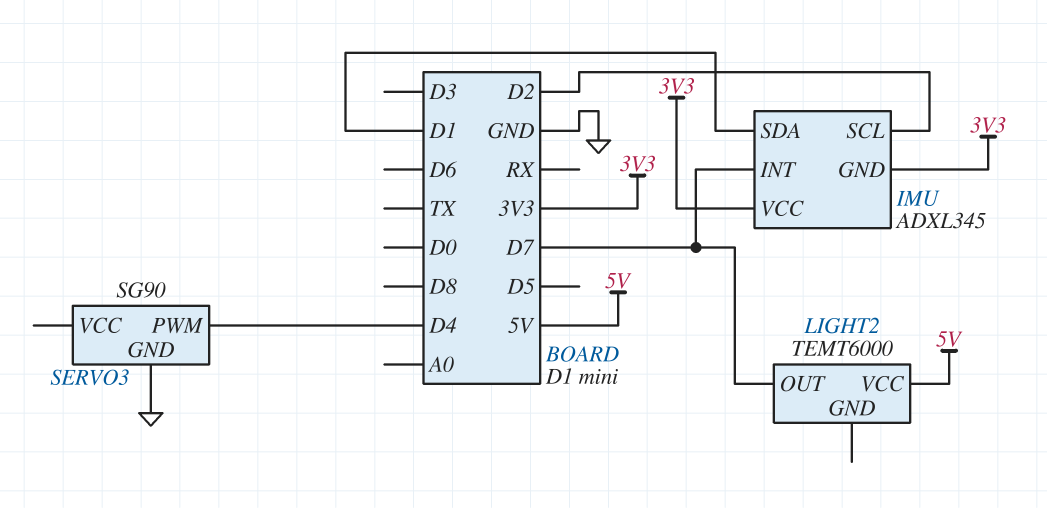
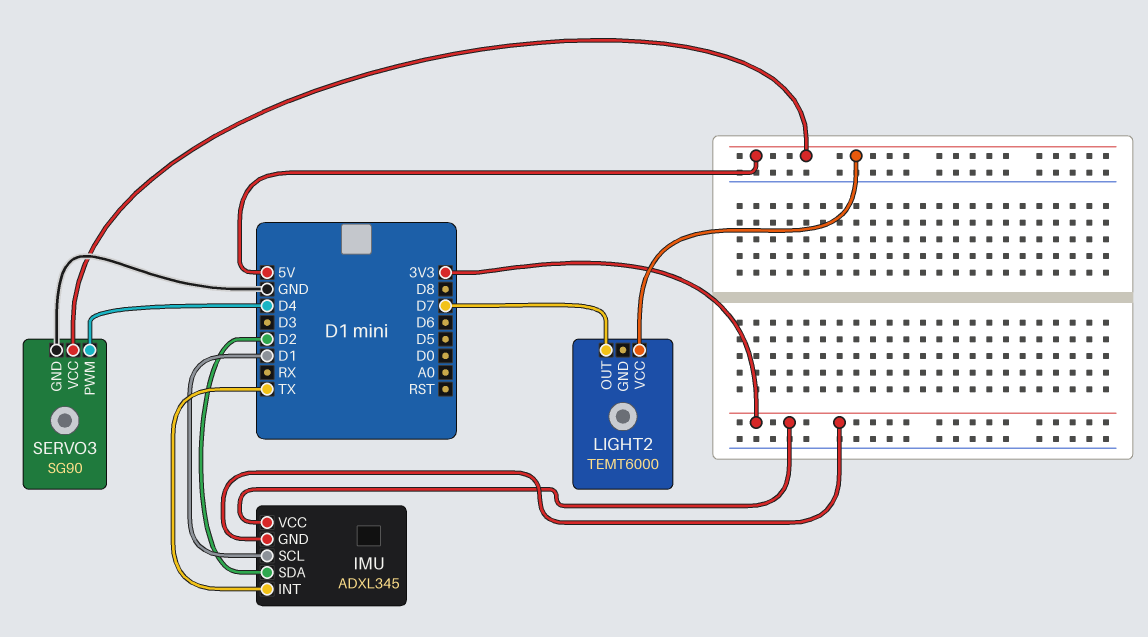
IMU pin INT: D7 -> TX
IMU pin SCL: D2 -> D1
IMU pin SDA: D1 -> D2
SERVO3 pin VCC: none -> 5V

